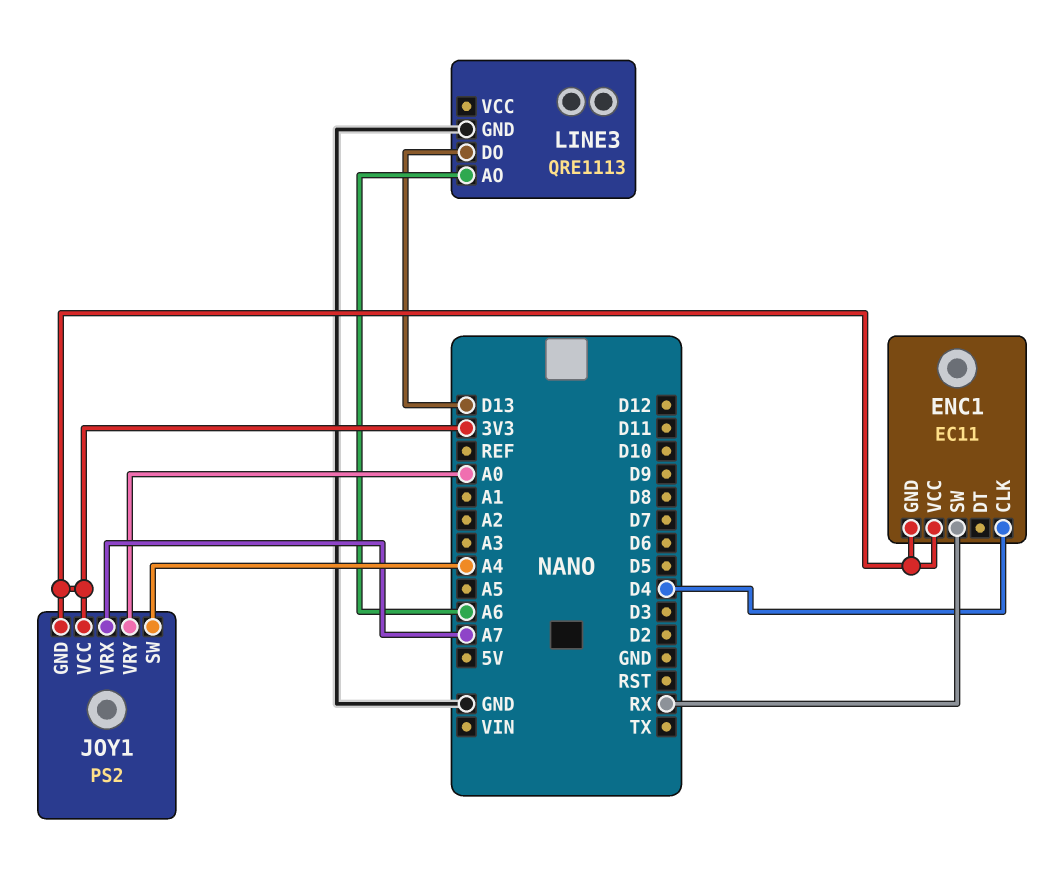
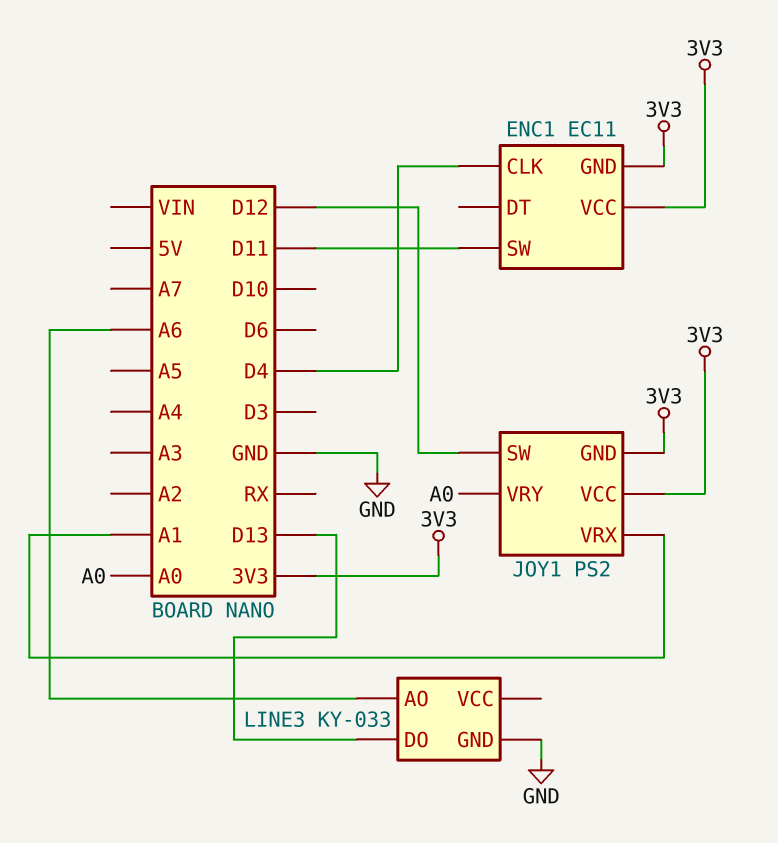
ENC1 pin SW: RX -> D11
JOY1 pin SW: A4 -> D12
JOY1 pin VRX: A7 -> A1
LINE3: QRE1113 -> KY-033

